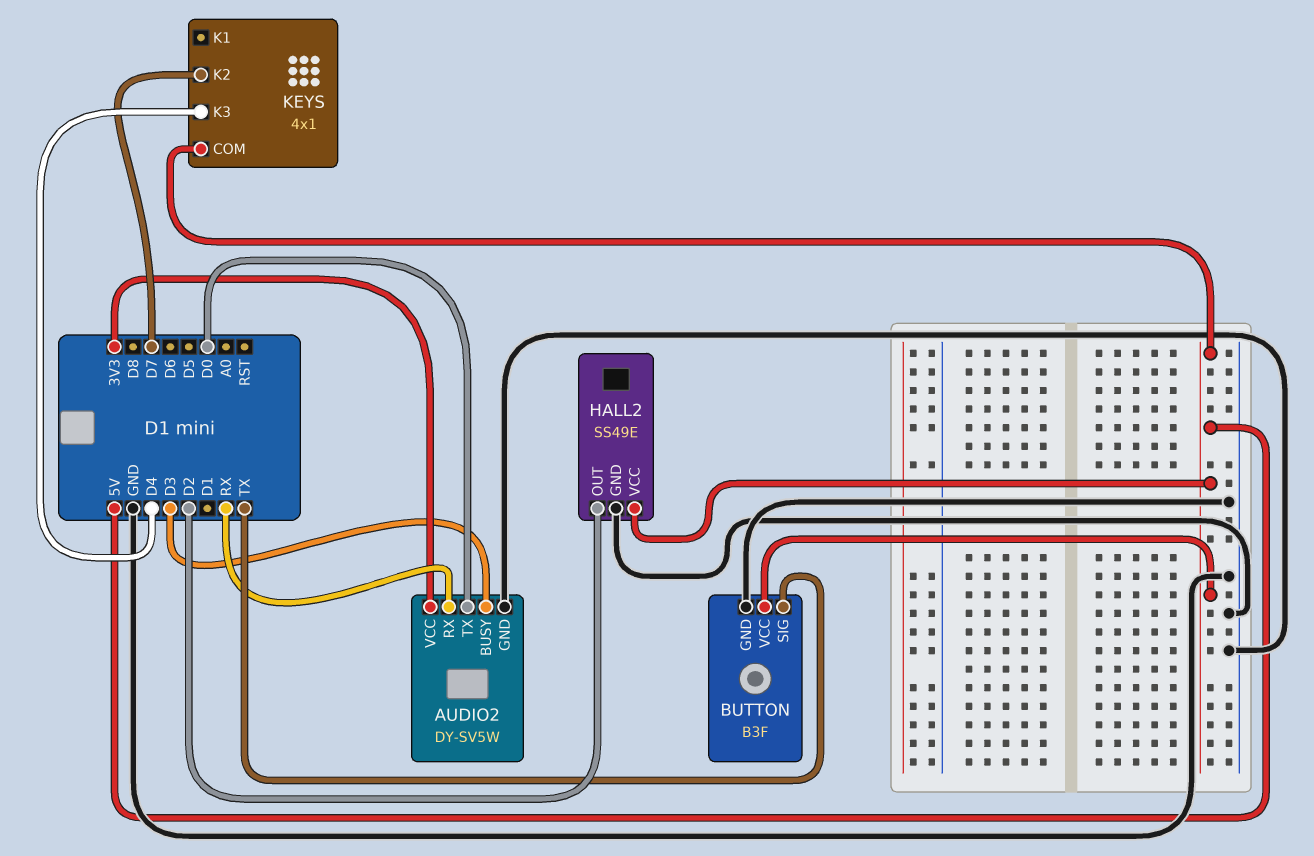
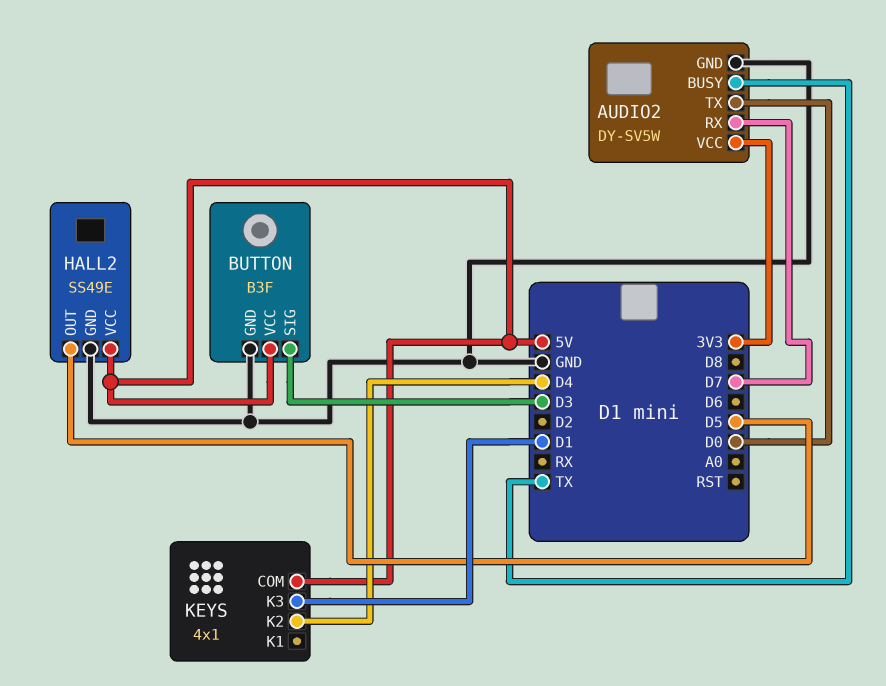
AUDIO2 pin BUSY: D3 -> TX
AUDIO2 pin RX: RX -> D7
BUTTON pin SIG: TX -> D3
HALL2 pin OUT: D2 -> D5
KEYS pin K2: D7 -> D4
KEYS pin K3: D4 -> D1

